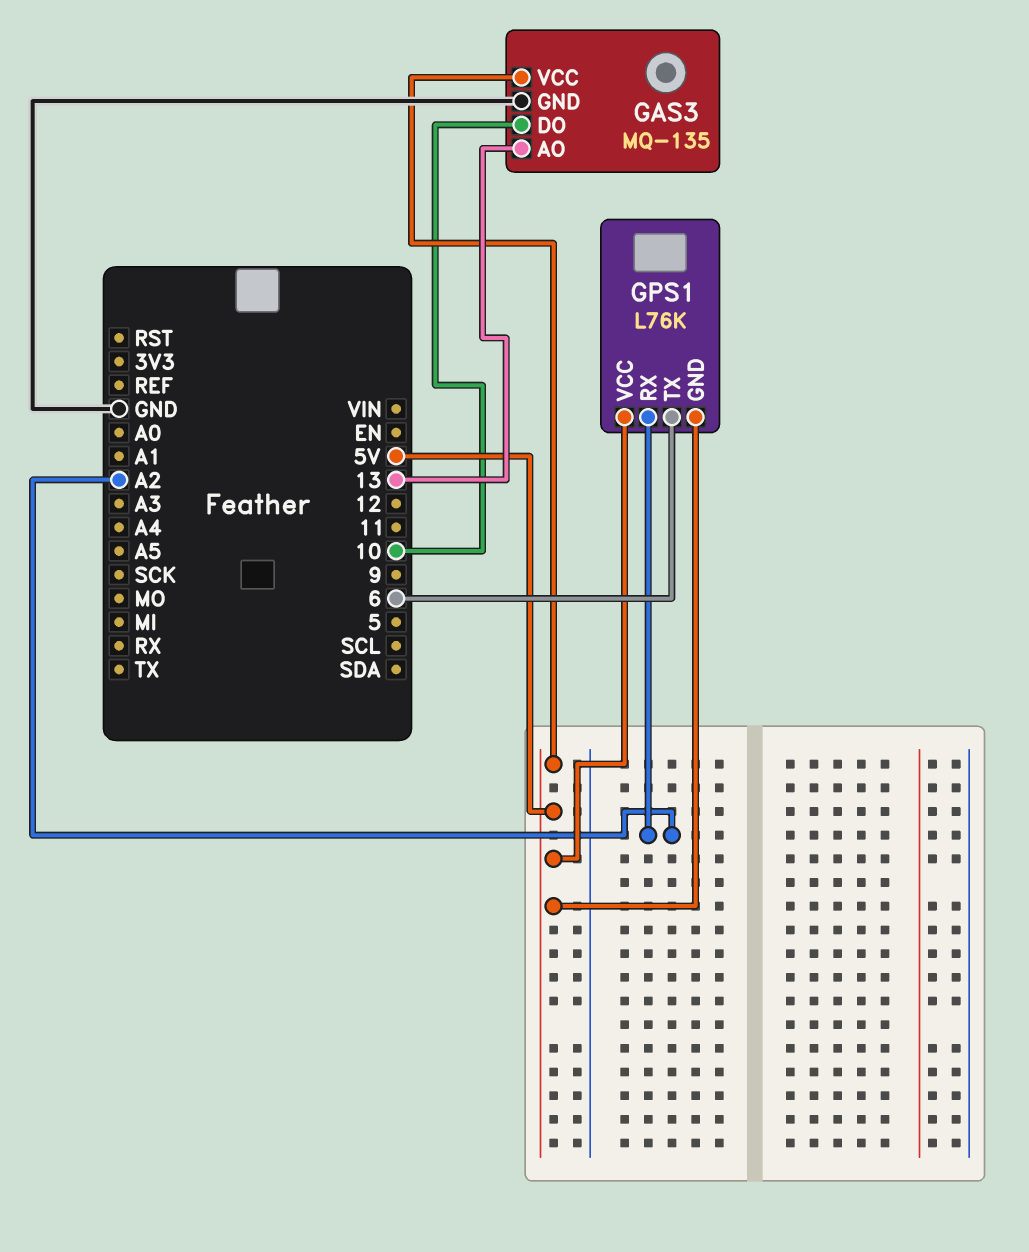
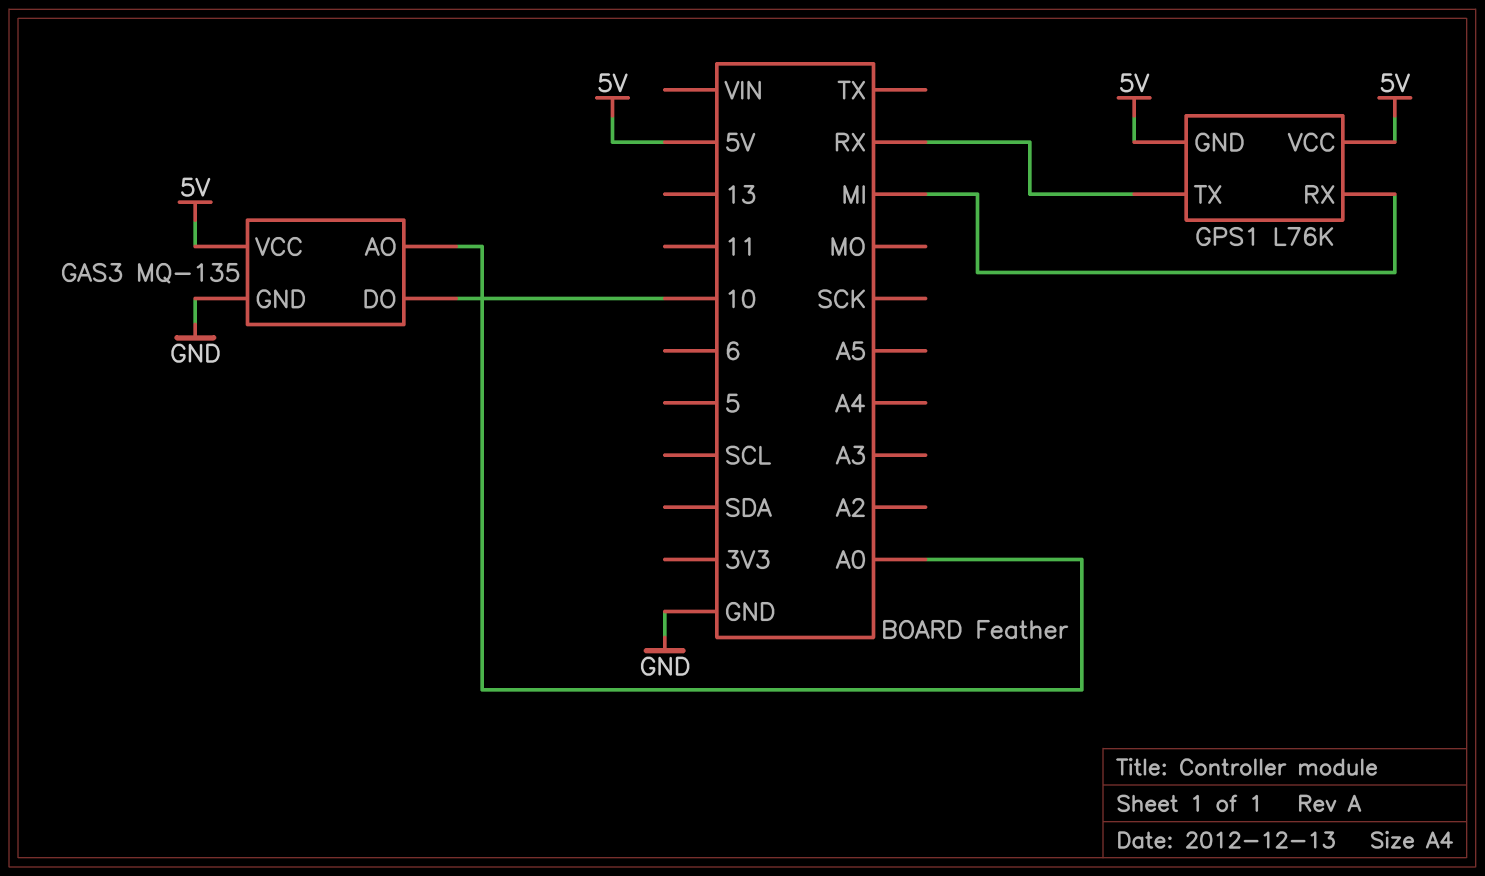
GAS3 pin AO: 13 -> A0
GPS1 pin RX: A2 -> MI
GPS1 pin TX: 6 -> RX

